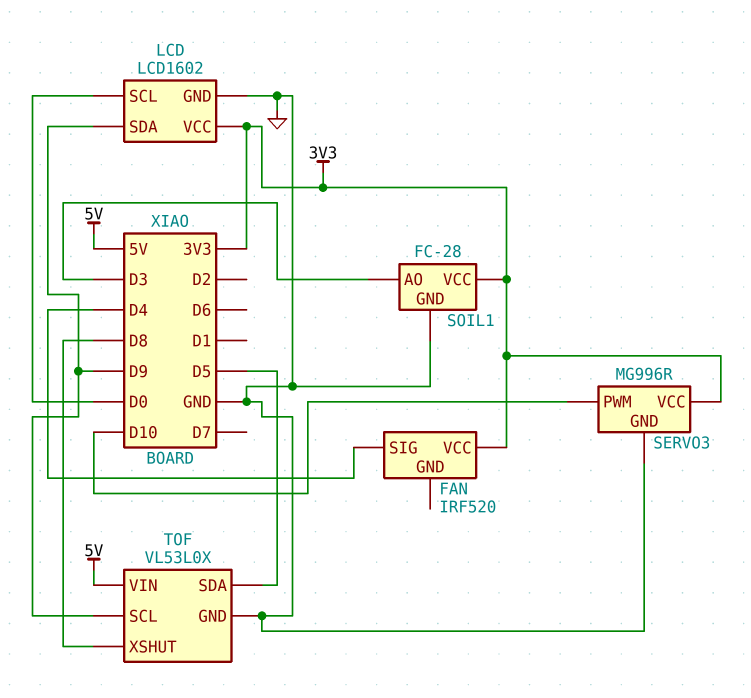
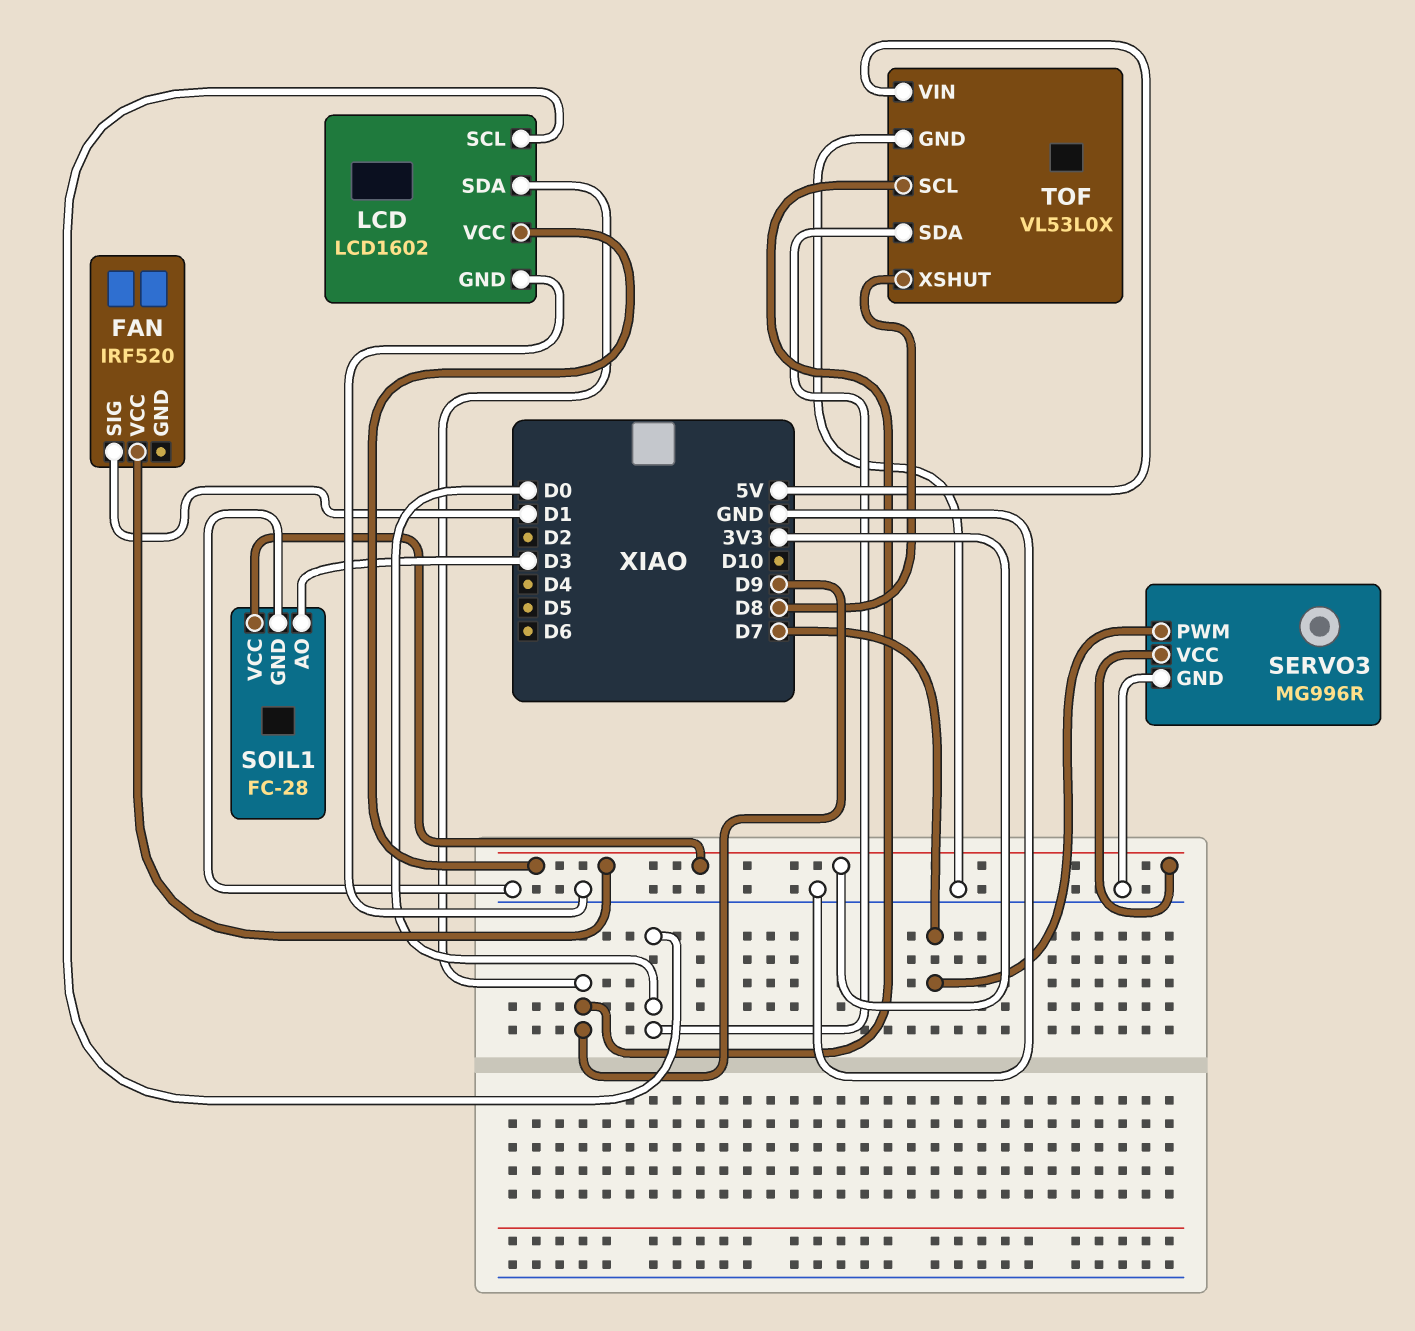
FAN pin SIG: D4 -> D1
SERVO3 pin PWM: D10 -> D7
TOF pin SDA: D5 -> D0

